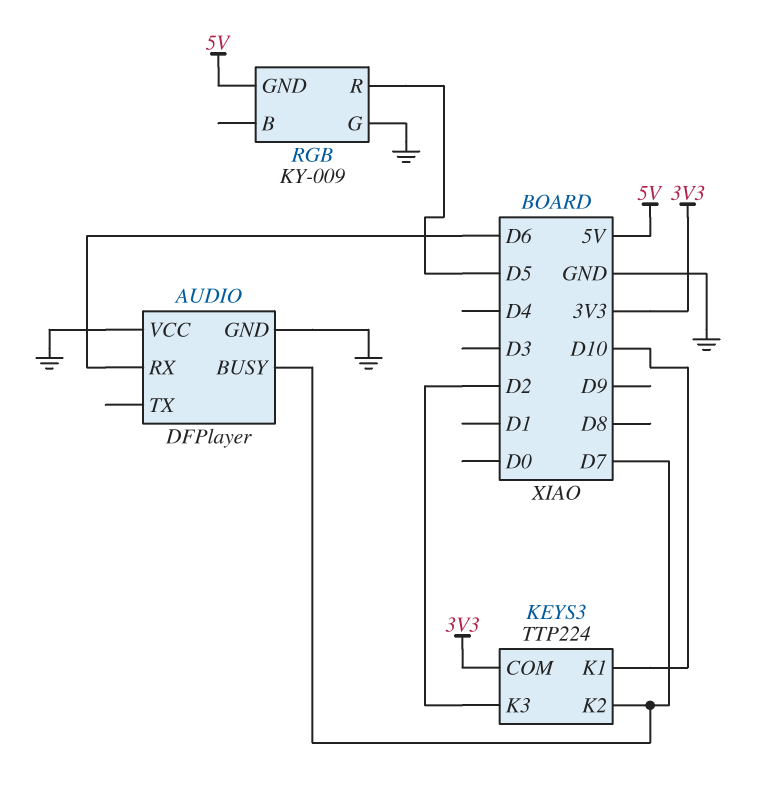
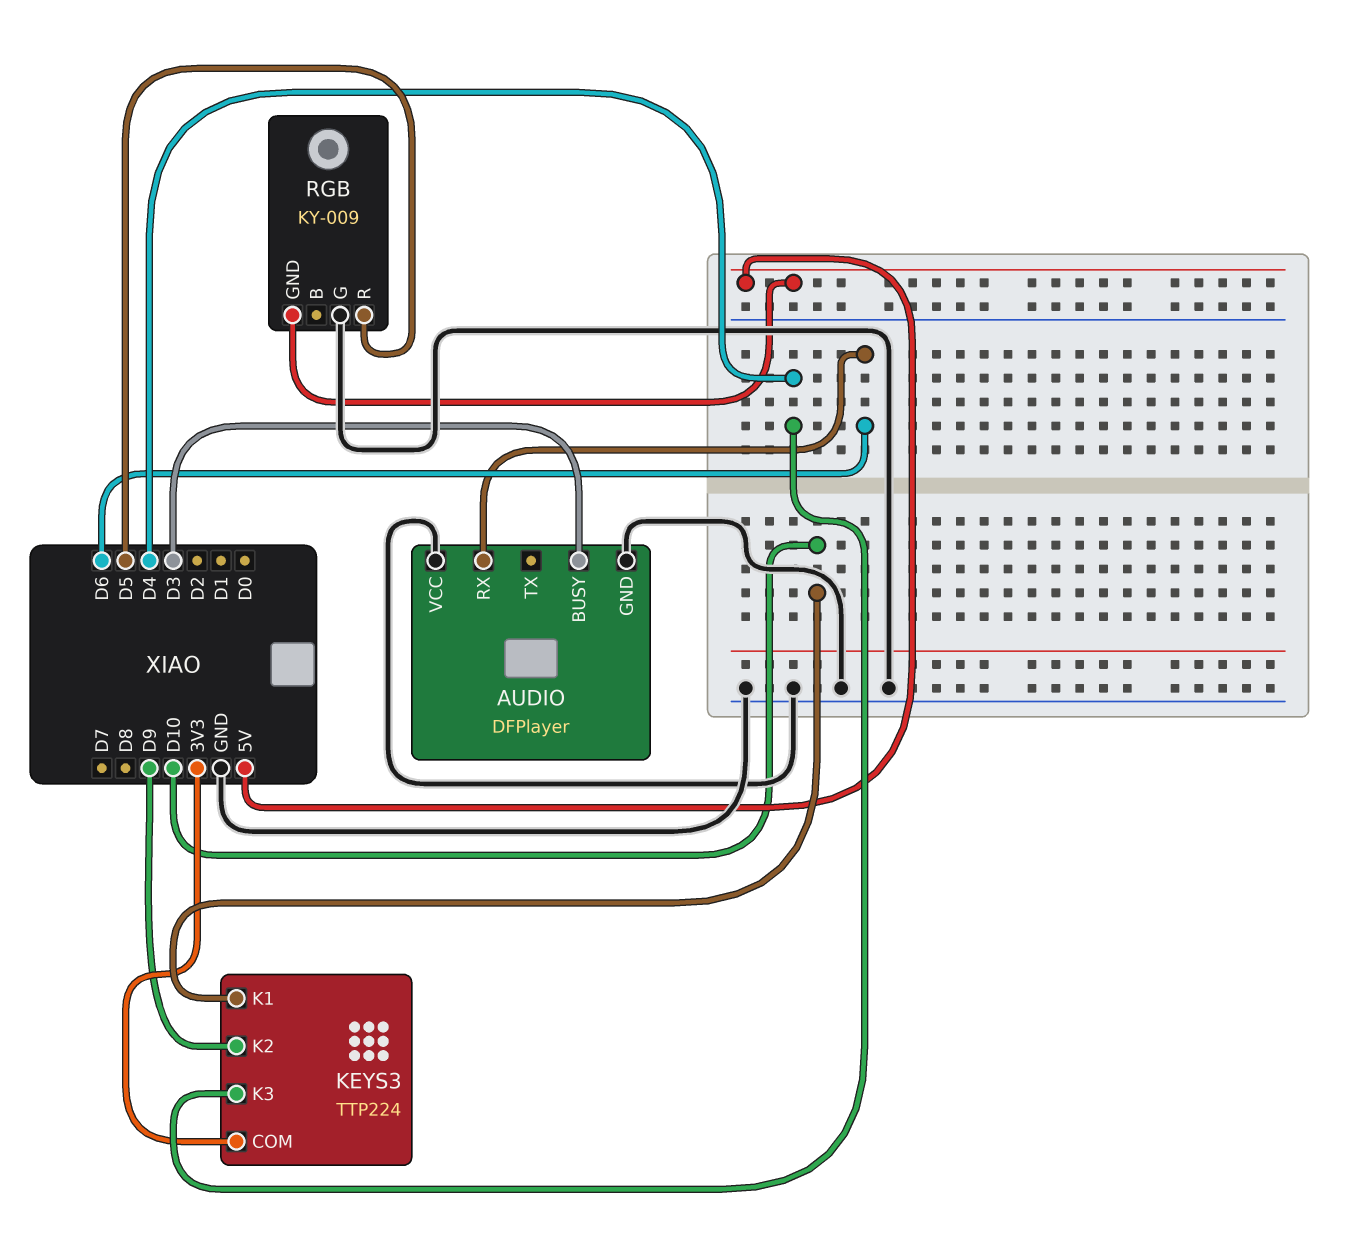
AUDIO pin BUSY: D7 -> D3
KEYS3 pin K2: D7 -> D9
KEYS3 pin K3: D2 -> D4

